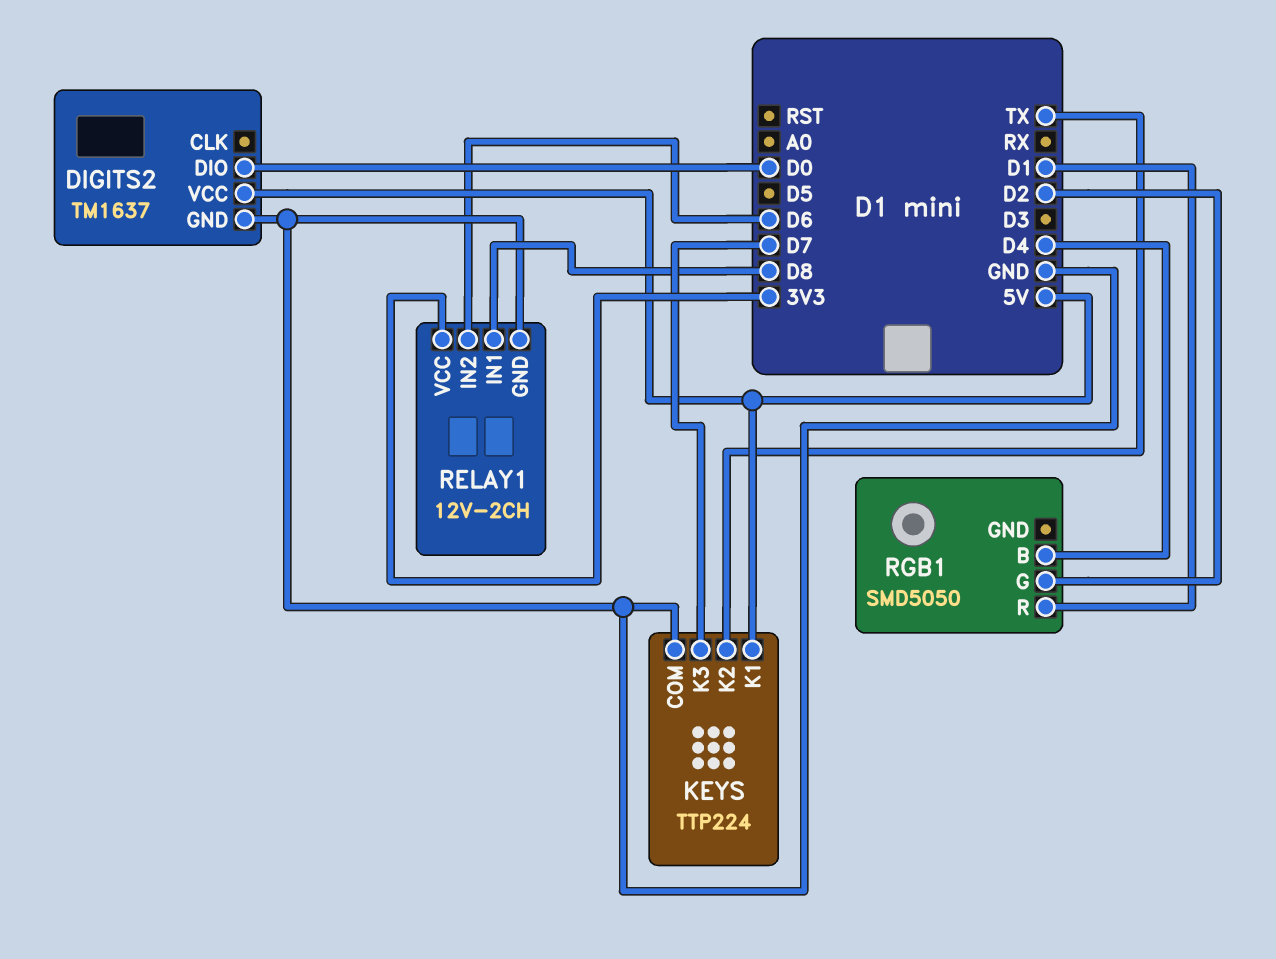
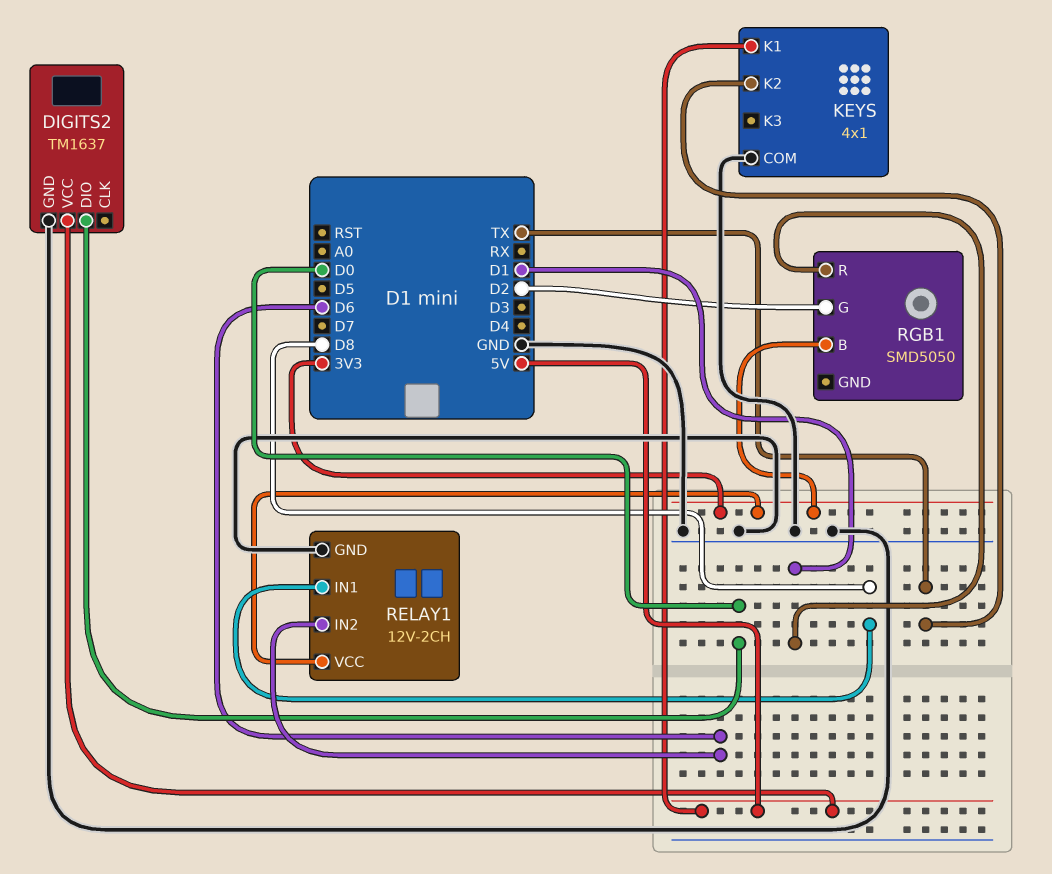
KEYS: TTP224 -> 4x1
KEYS pin K3: D7 -> none
RGB1 pin B: D4 -> 3V3

